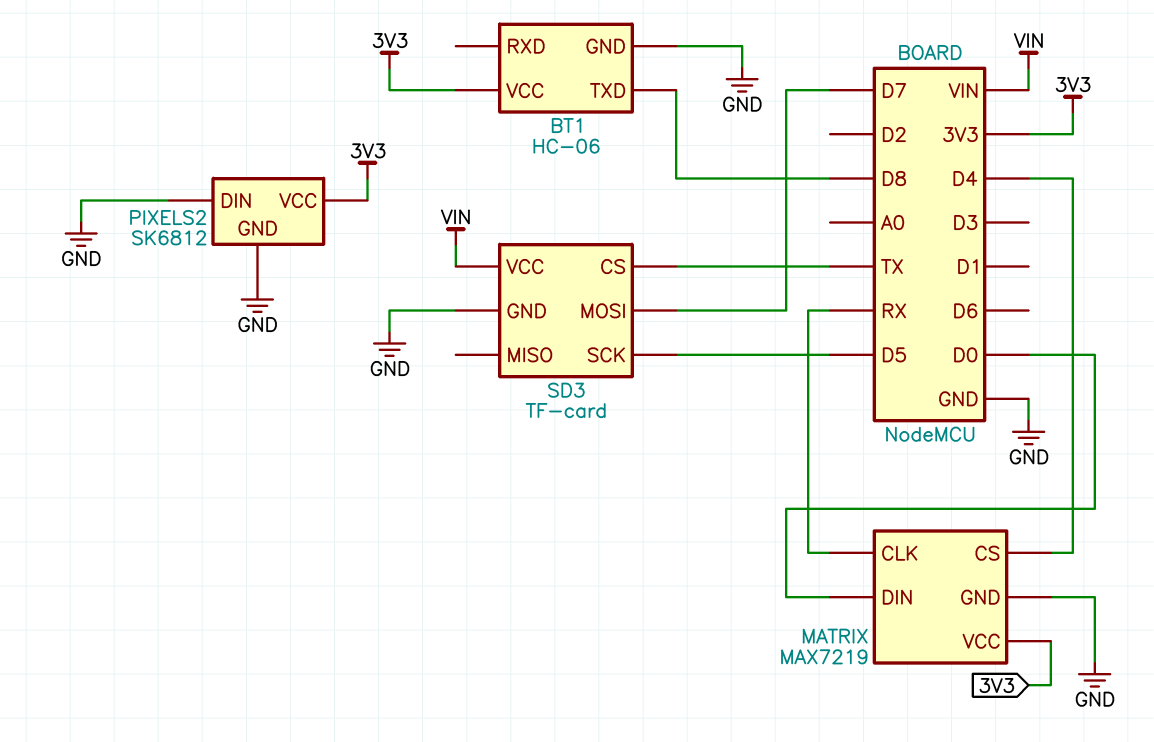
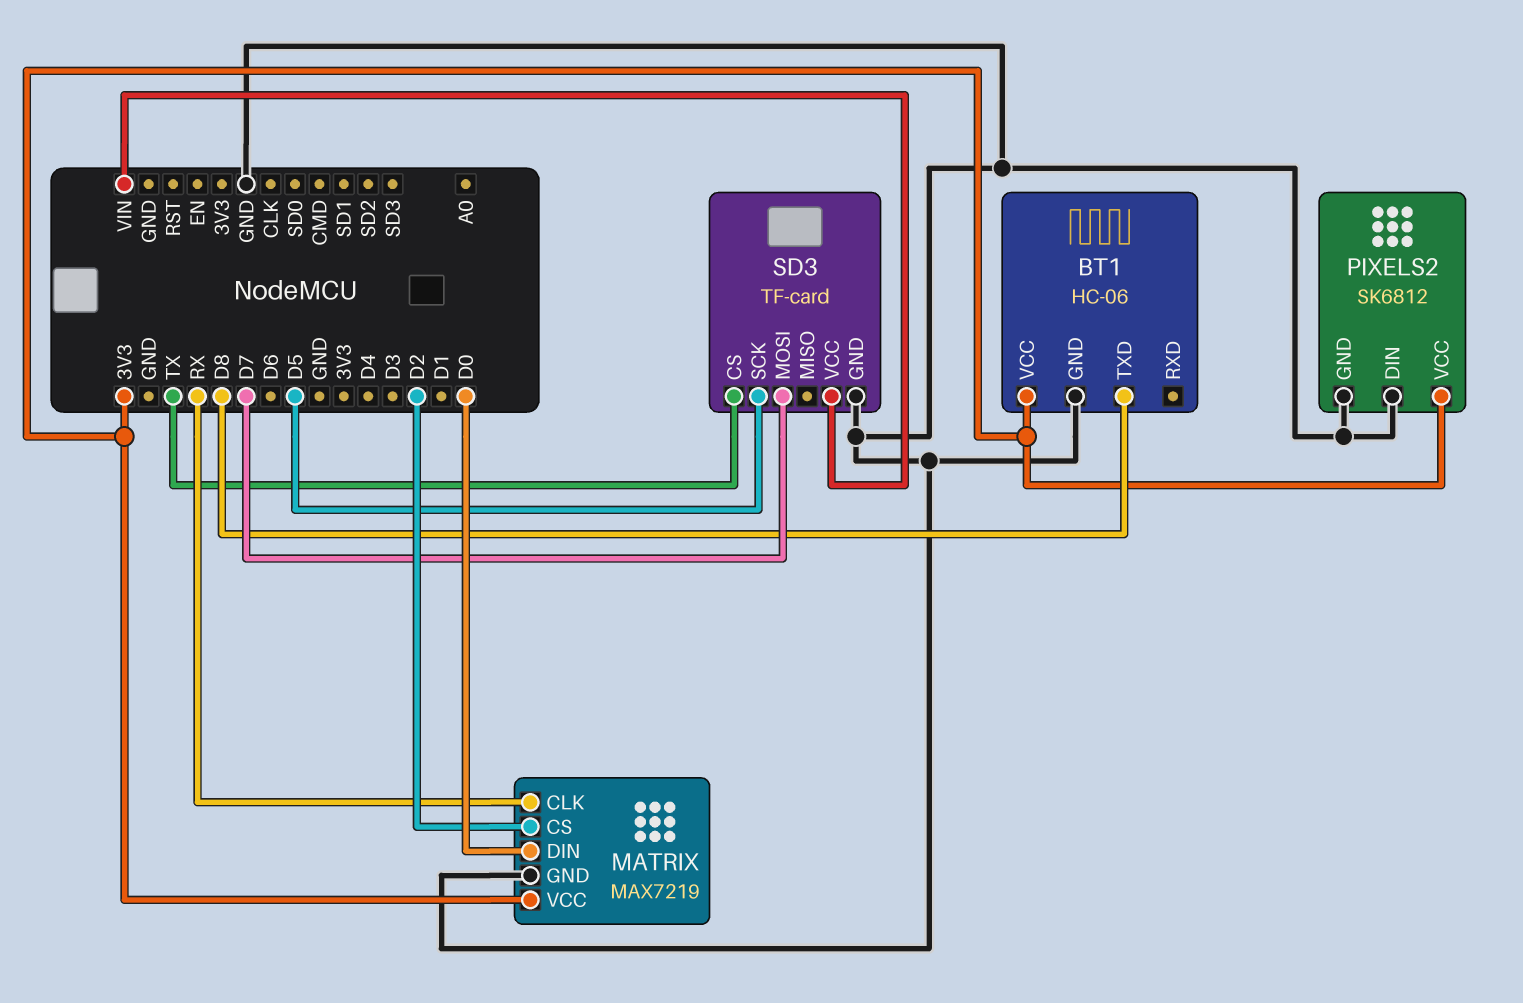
MATRIX pin CS: D4 -> D2

